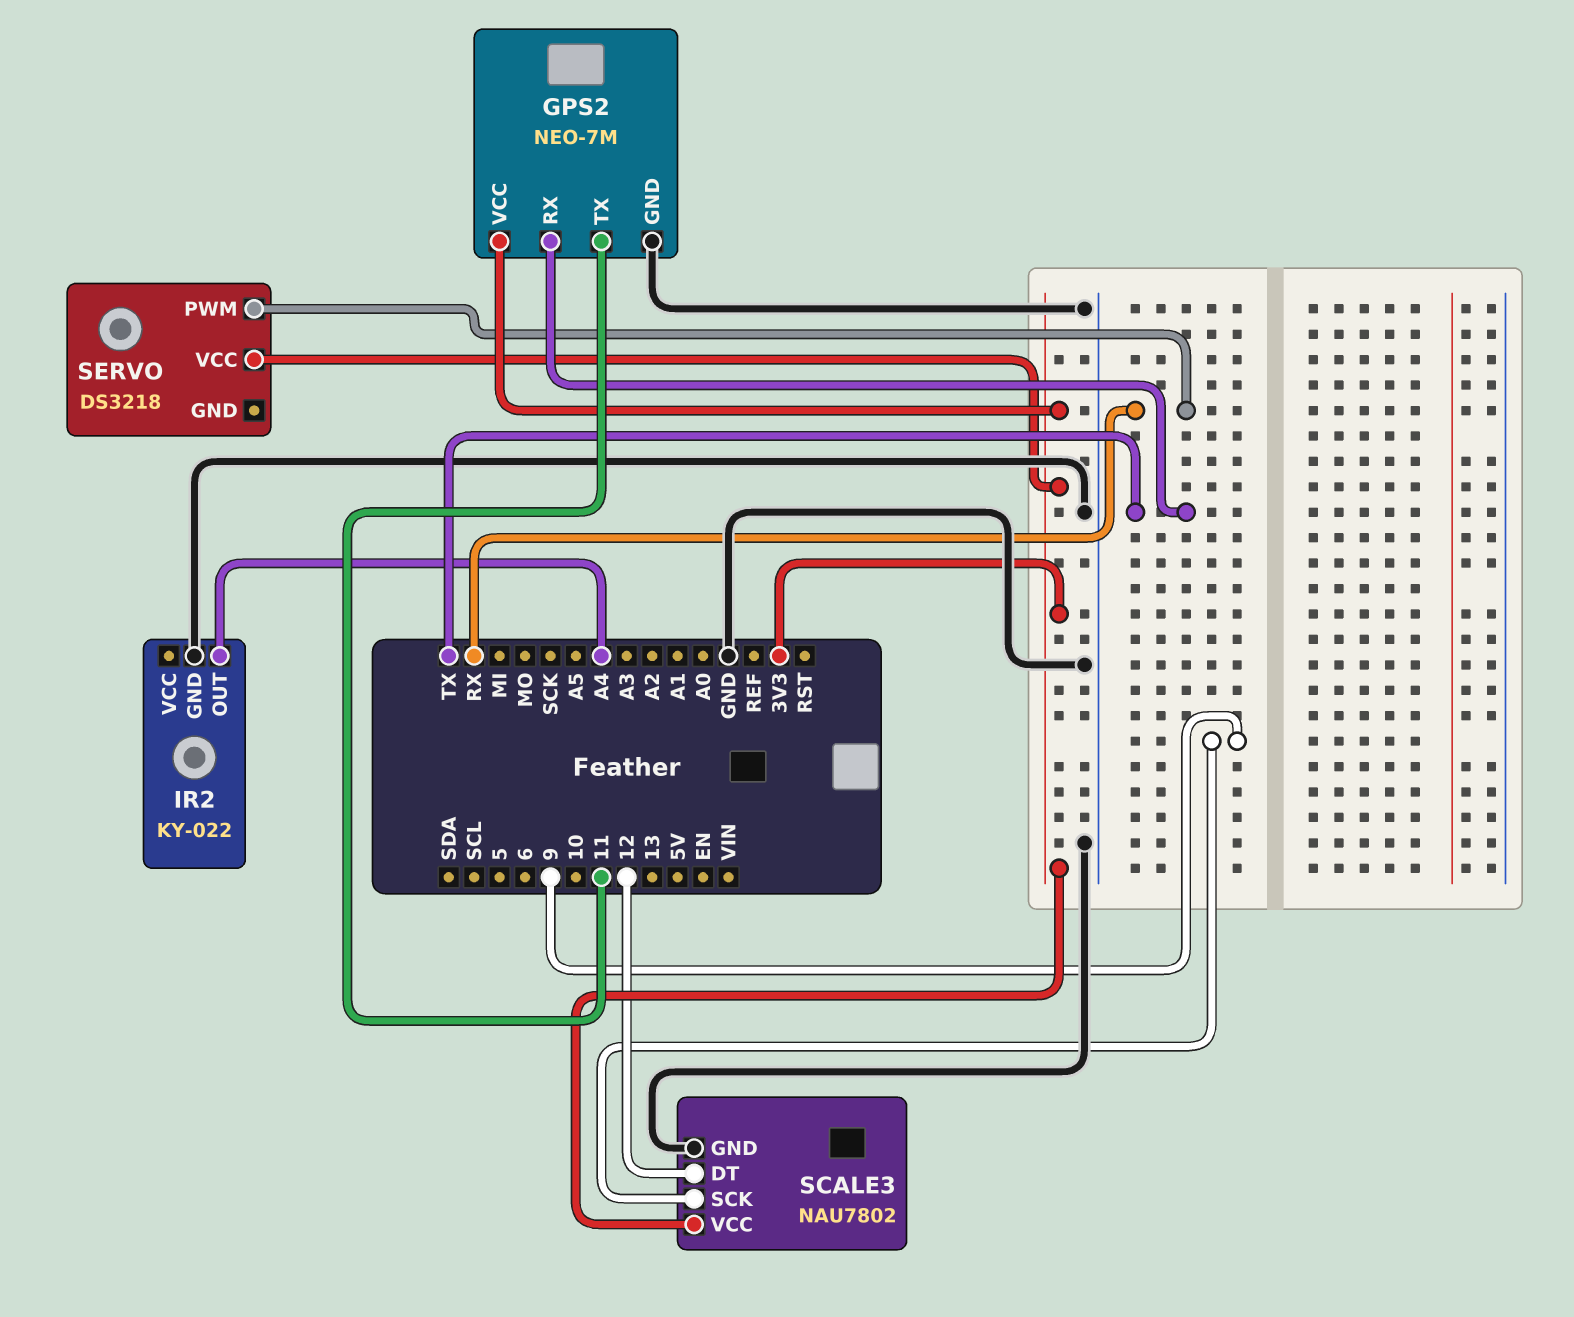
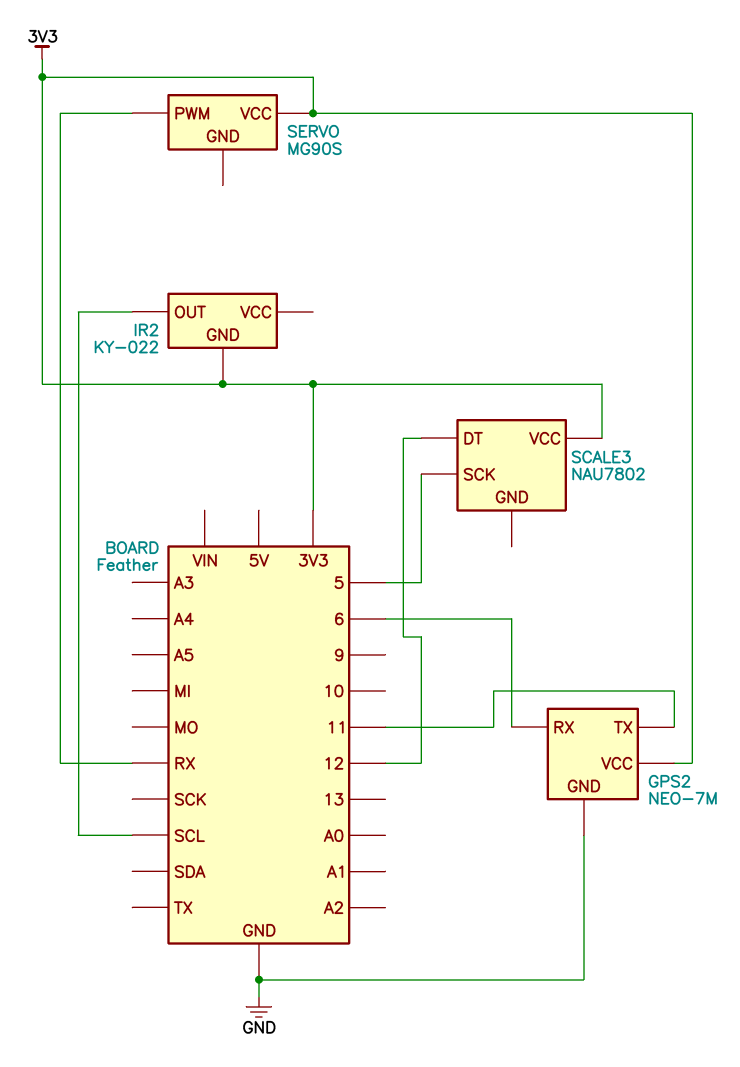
GPS2 pin RX: TX -> 6
IR2 pin GND: GND -> 3V3
IR2 pin OUT: A4 -> SCL
SCALE3 pin GND: GND -> none
SCALE3 pin SCK: 9 -> 5
SERVO: DS3218 -> MG90S

